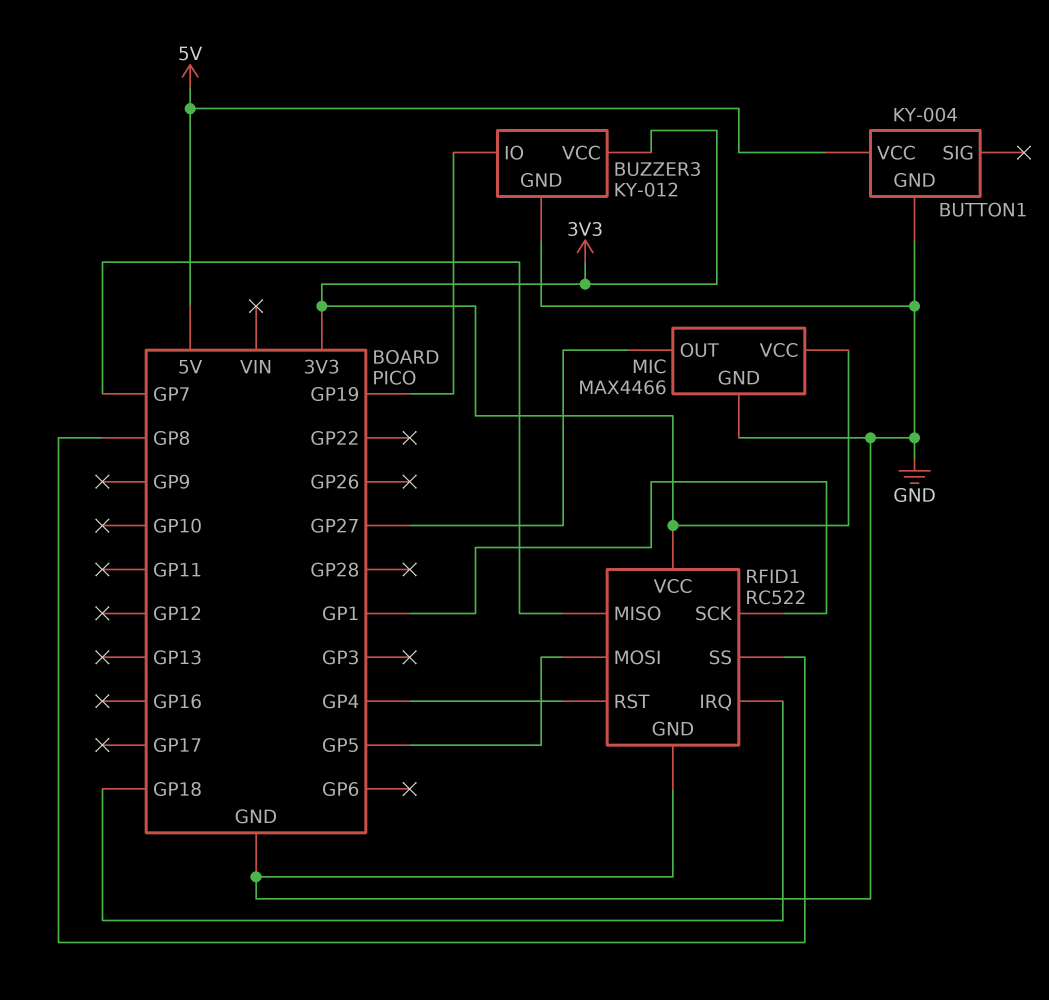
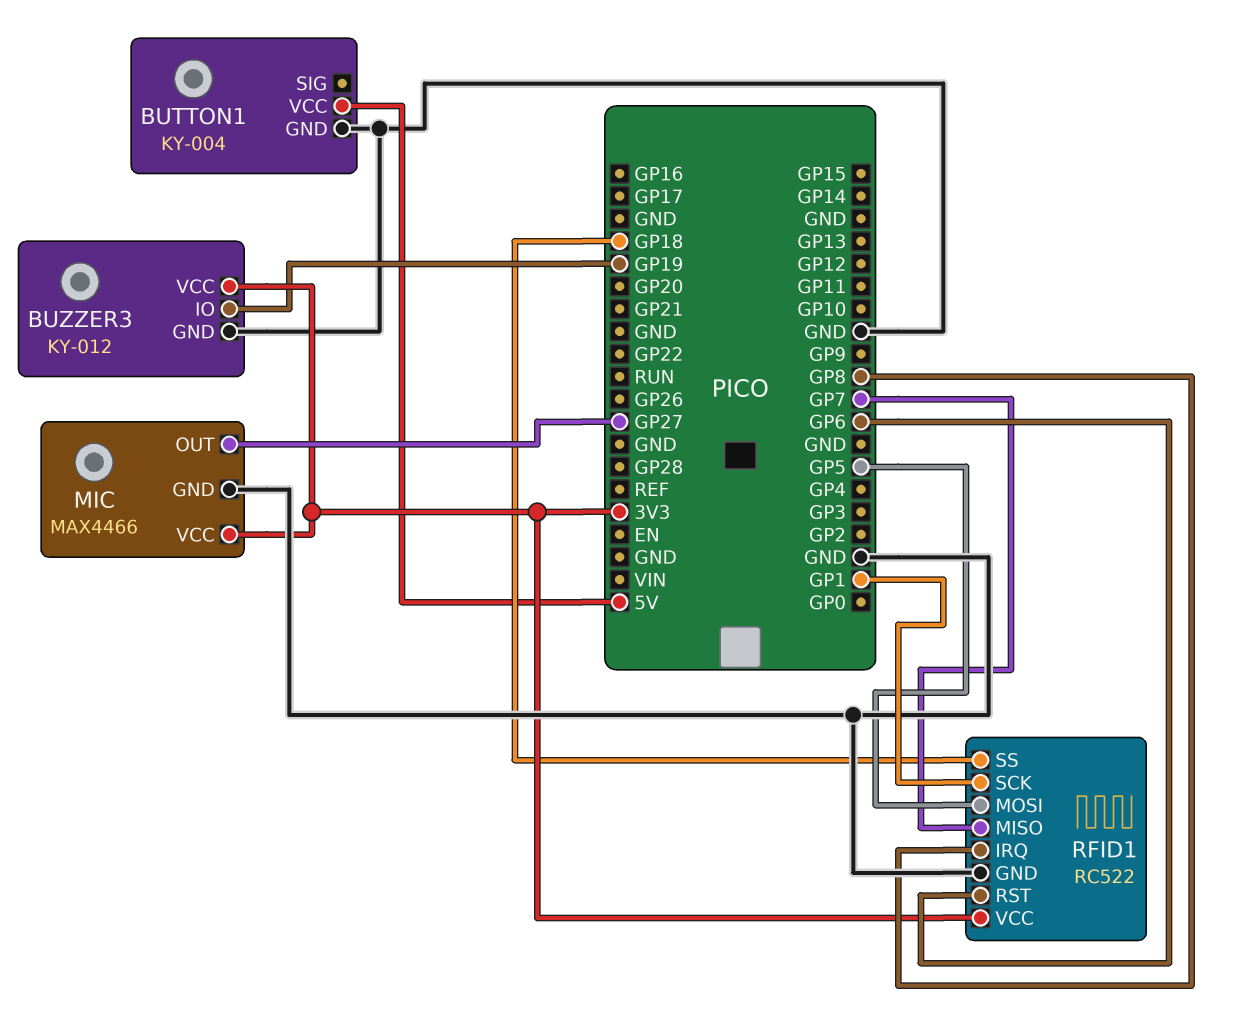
RFID1 pin IRQ: GP18 -> GP8
RFID1 pin RST: GP4 -> GP6
RFID1 pin SS: GP8 -> GP18

